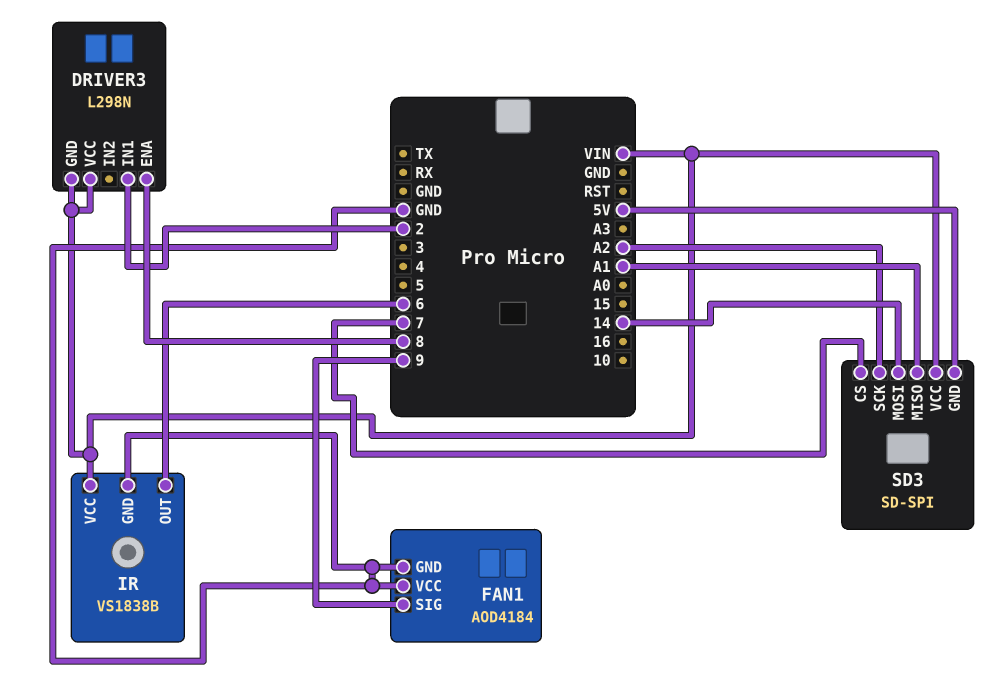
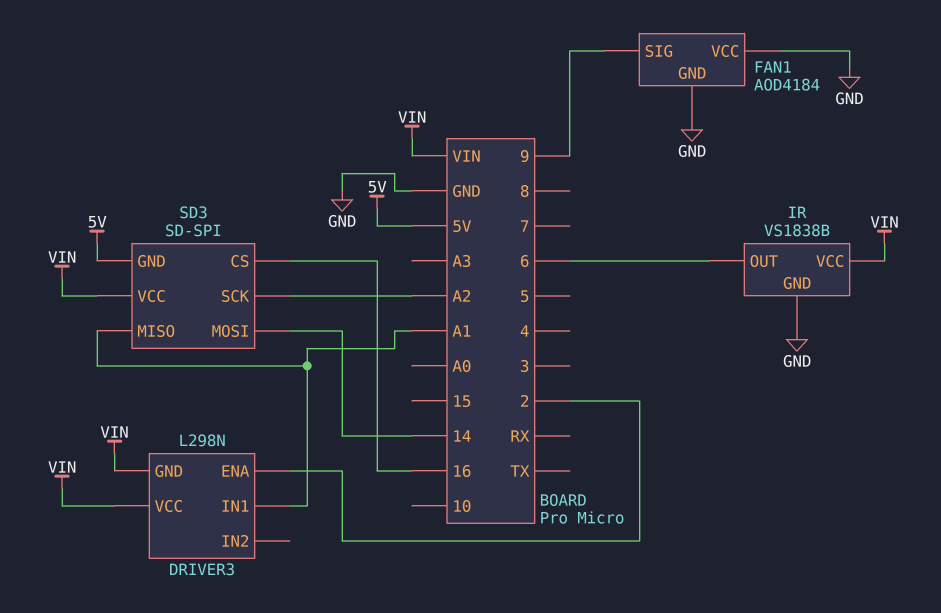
DRIVER3 pin ENA: 8 -> 2
DRIVER3 pin IN1: 2 -> A1
SD3 pin CS: 7 -> 16

